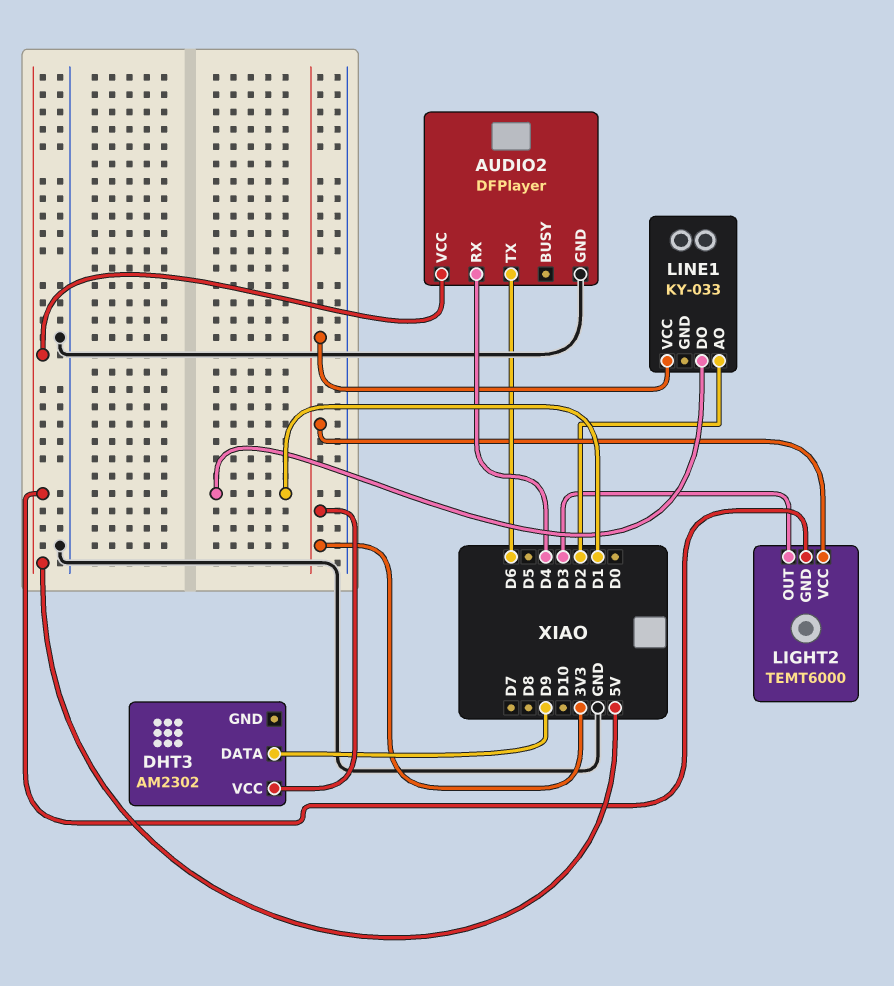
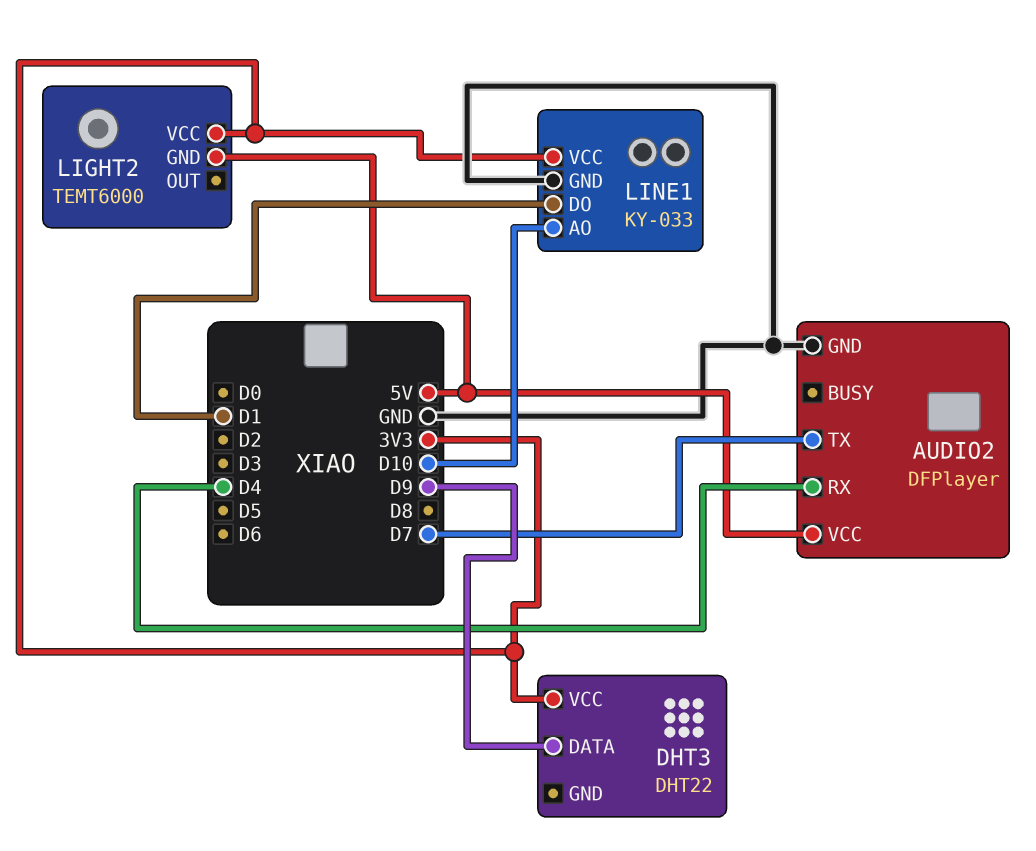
AUDIO2 pin TX: D6 -> D7
DHT3: AM2302 -> DHT22
LIGHT2 pin OUT: D3 -> none
LINE1 pin AO: D2 -> D10
LINE1 pin GND: none -> GND

